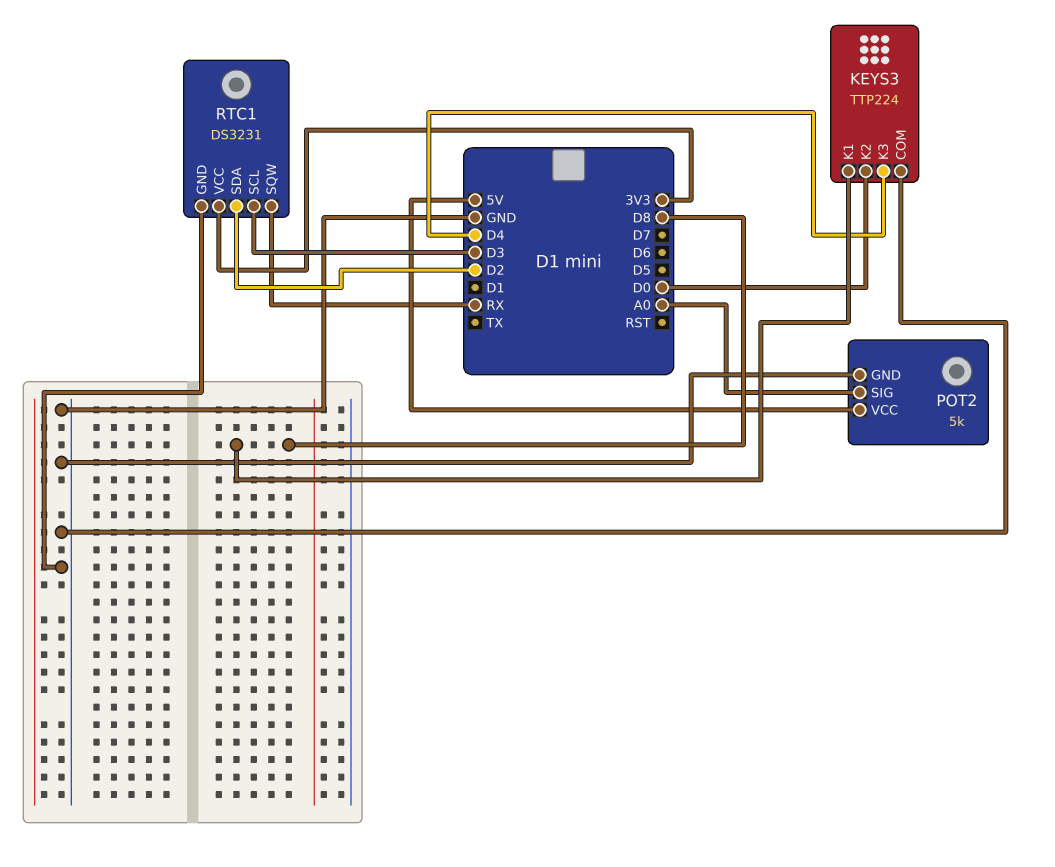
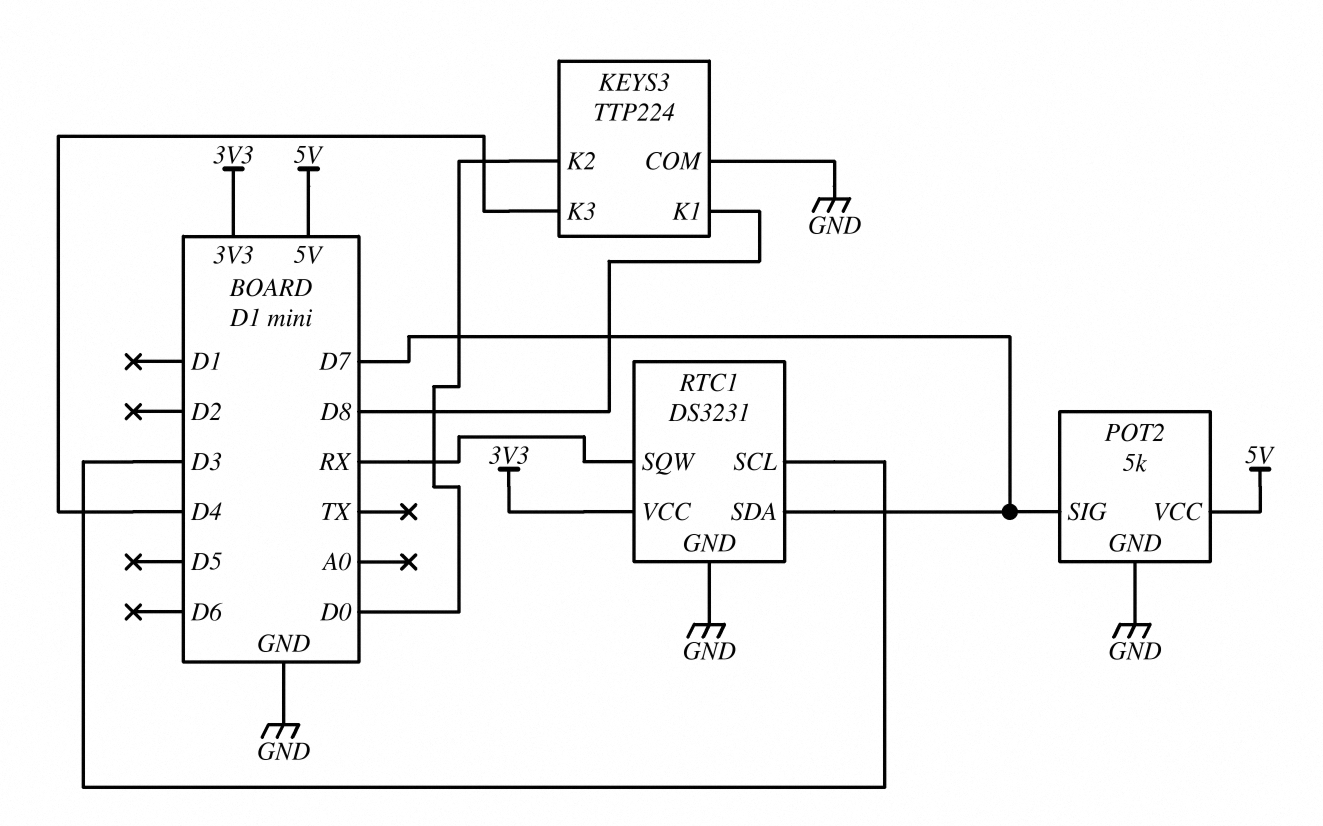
POT2 pin SIG: A0 -> D7
RTC1 pin SDA: D2 -> D7

